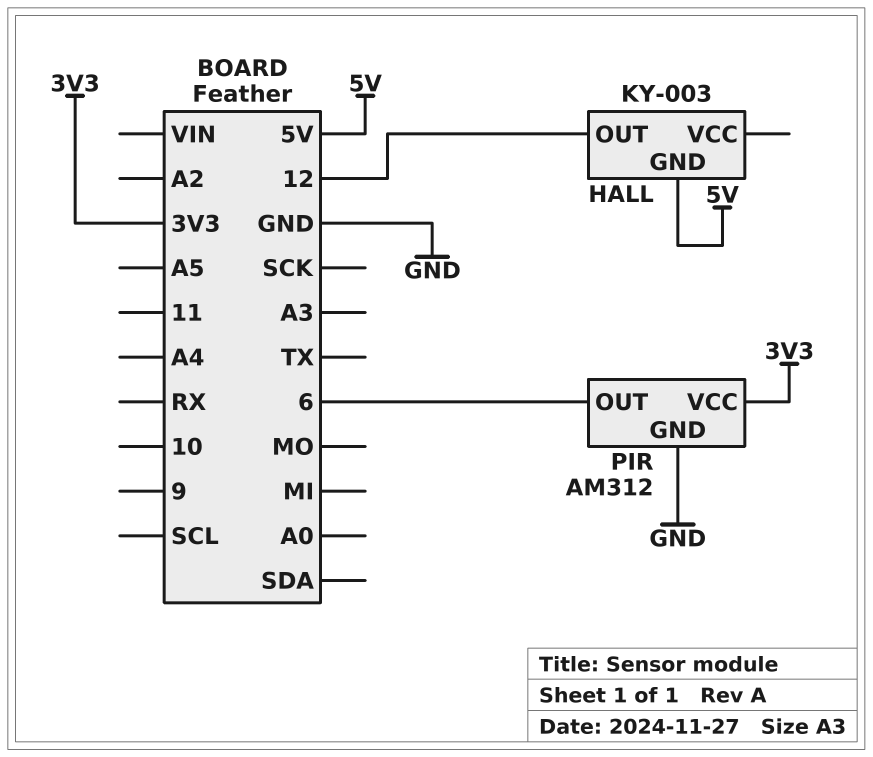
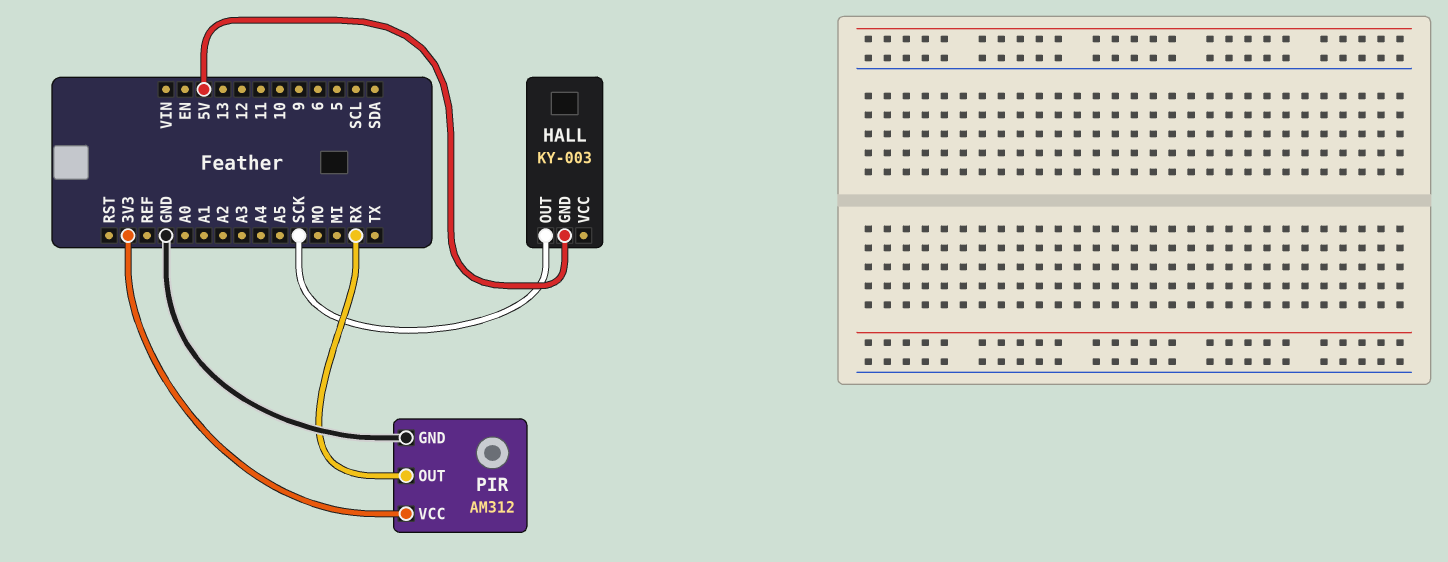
HALL pin OUT: 12 -> SCK
PIR pin OUT: 6 -> RX

